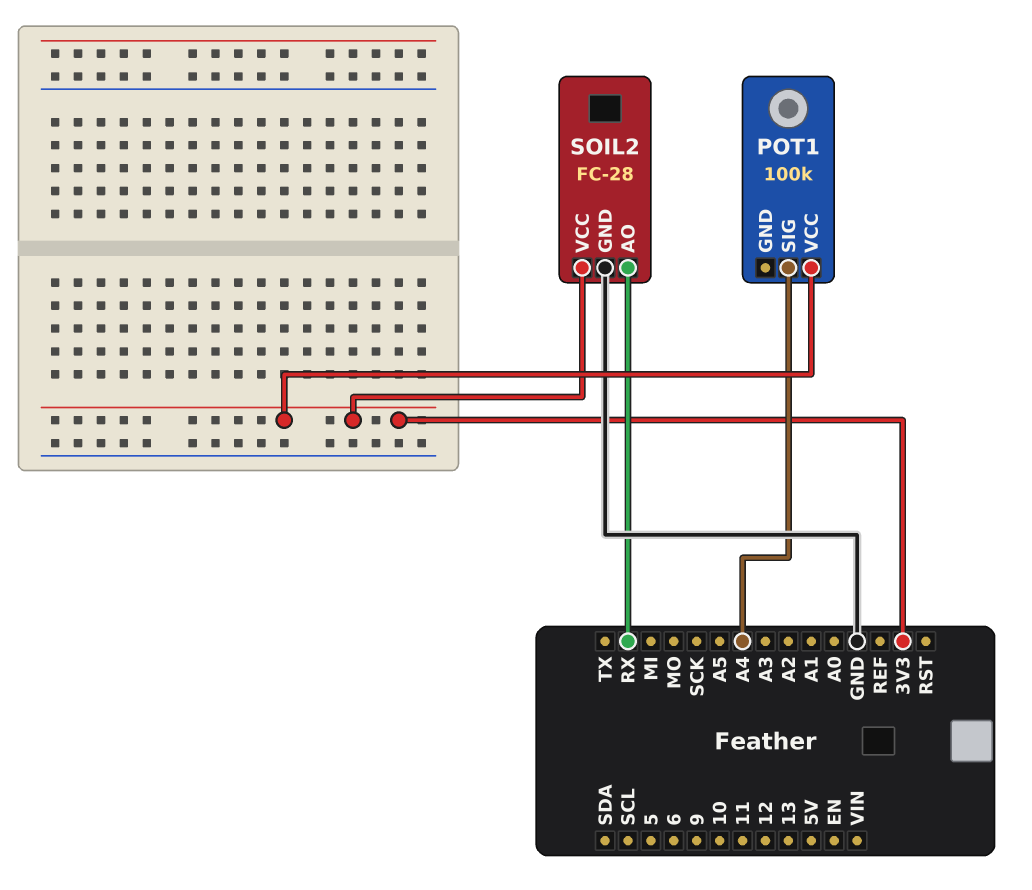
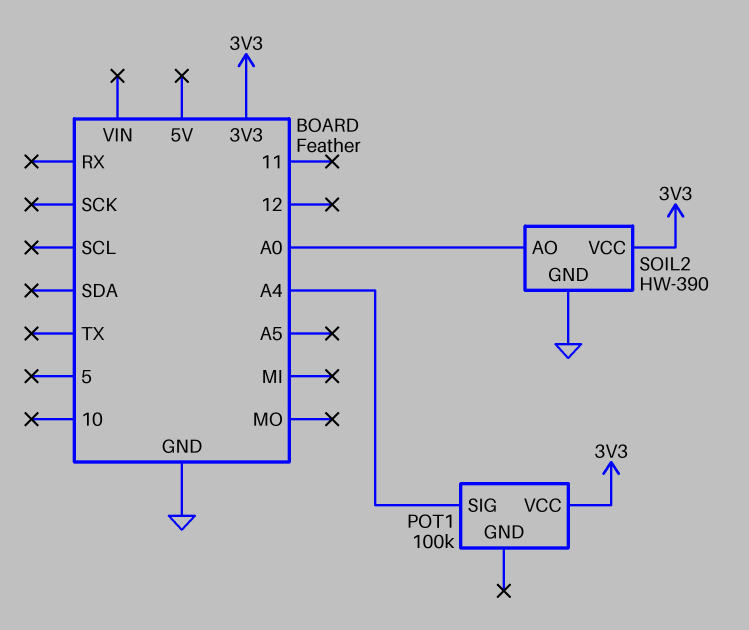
SOIL2: FC-28 -> HW-390
SOIL2 pin AO: RX -> A0

